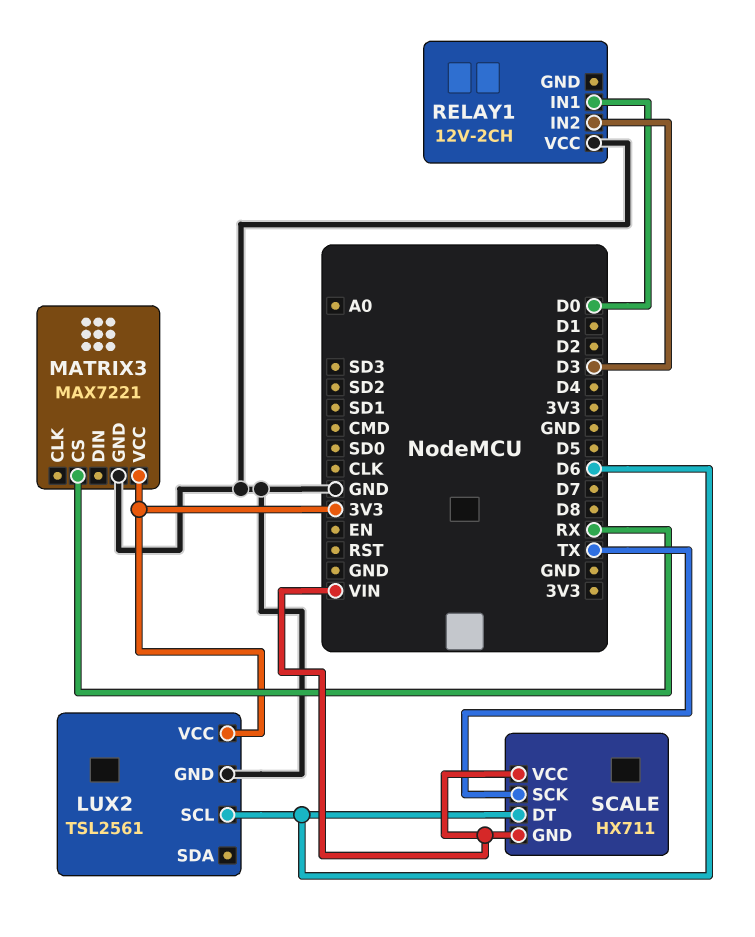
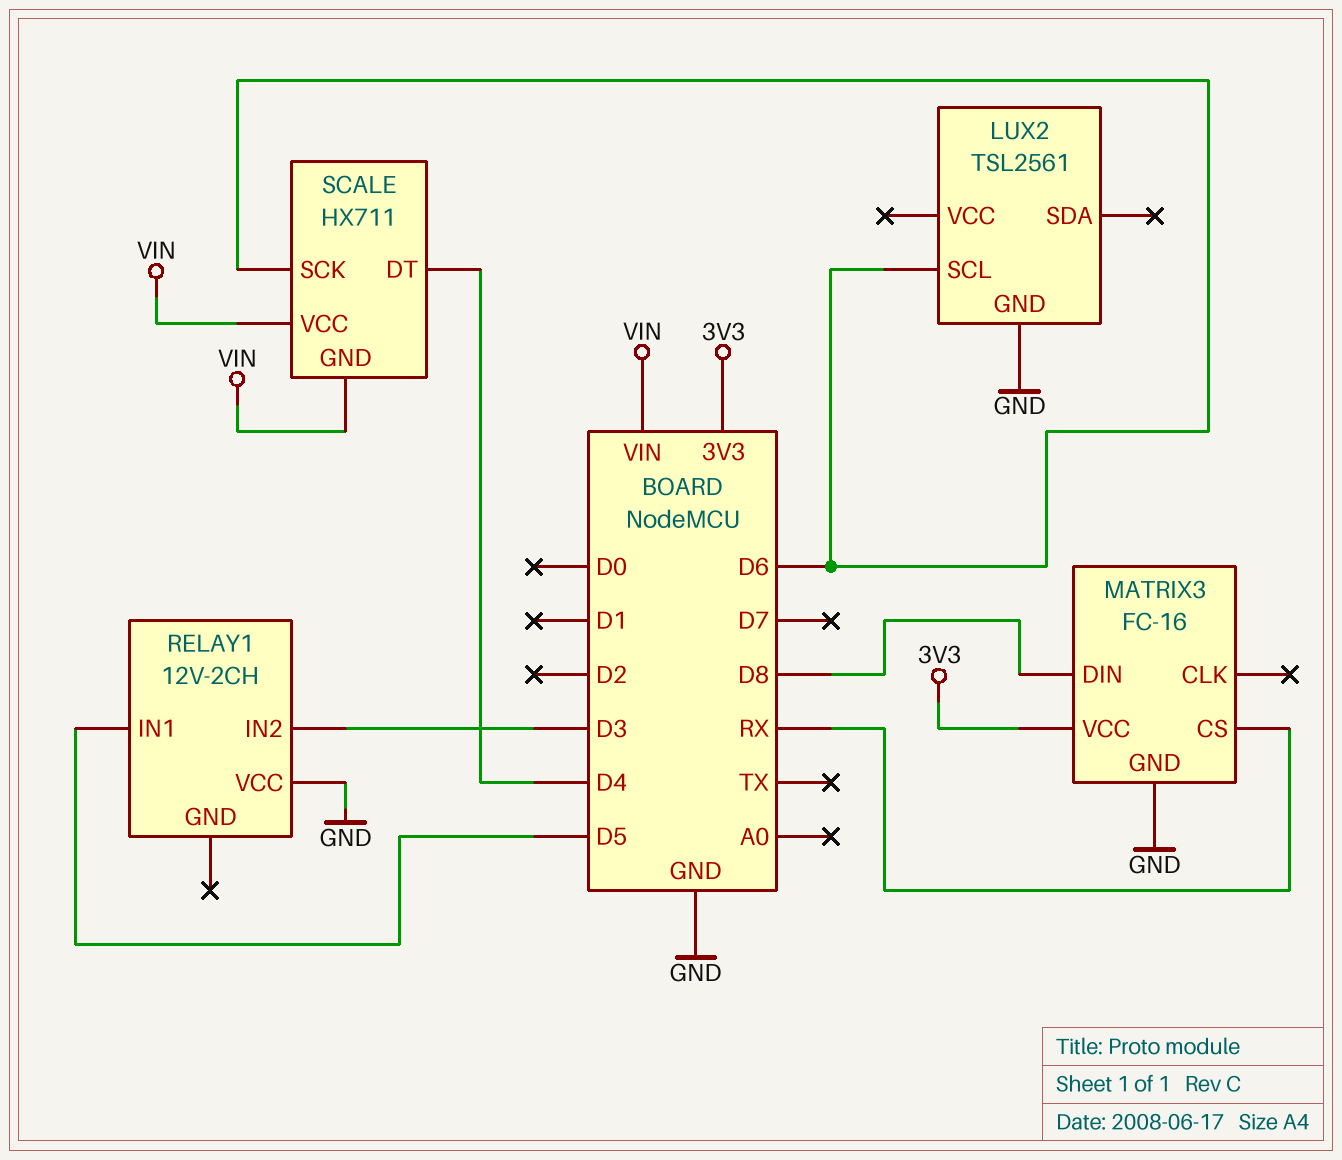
LUX2 pin VCC: 3V3 -> none
MATRIX3: MAX7221 -> FC-16
MATRIX3 pin DIN: none -> D8
RELAY1 pin IN1: D0 -> D5
SCALE pin DT: D6 -> D4
SCALE pin SCK: TX -> D6

